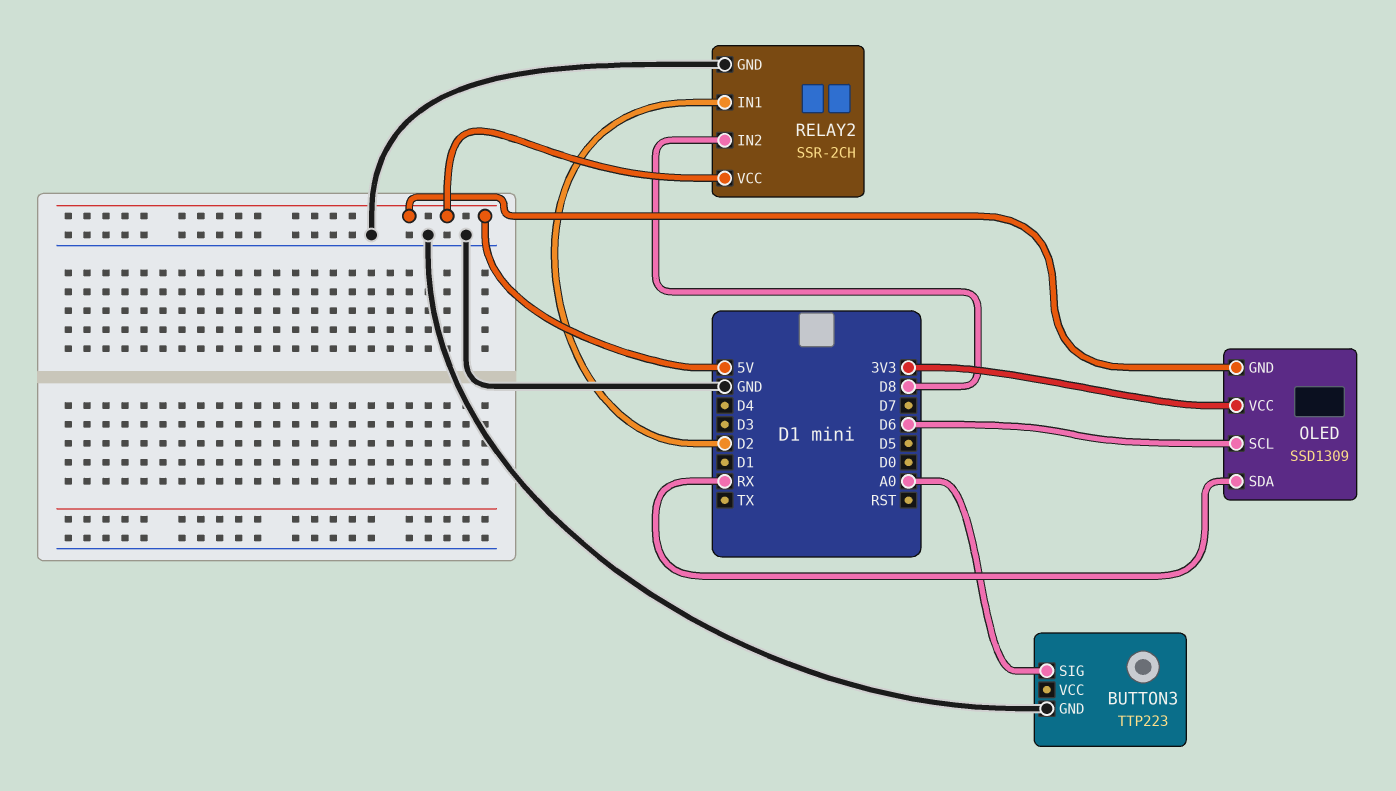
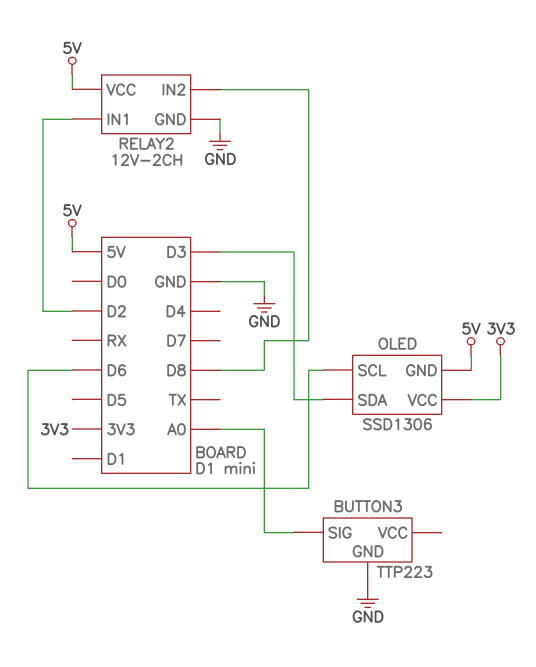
OLED: SSD1309 -> SSD1306
OLED pin SDA: RX -> D3
RELAY2: SSR-2CH -> 12V-2CH

